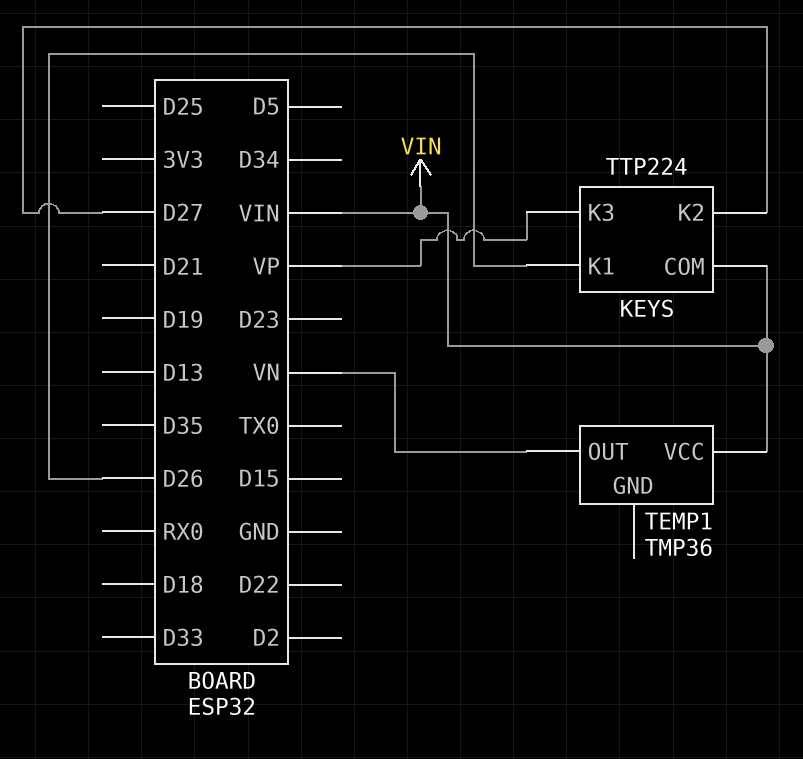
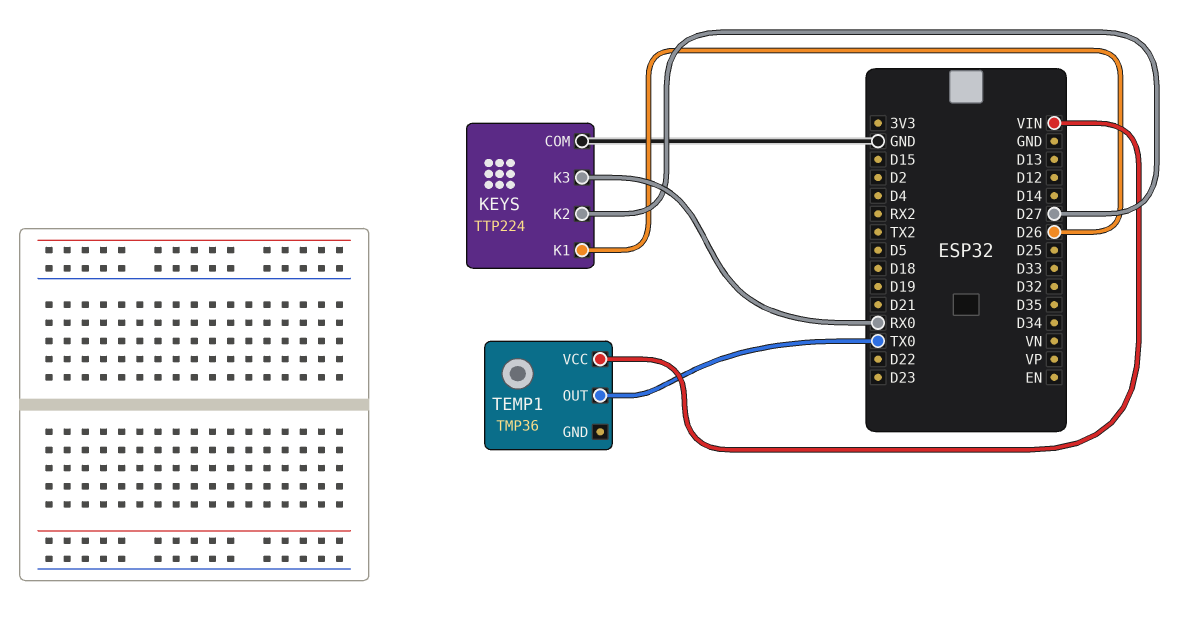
KEYS pin COM: VIN -> GND
KEYS pin K3: VP -> RX0
TEMP1 pin OUT: VN -> TX0

